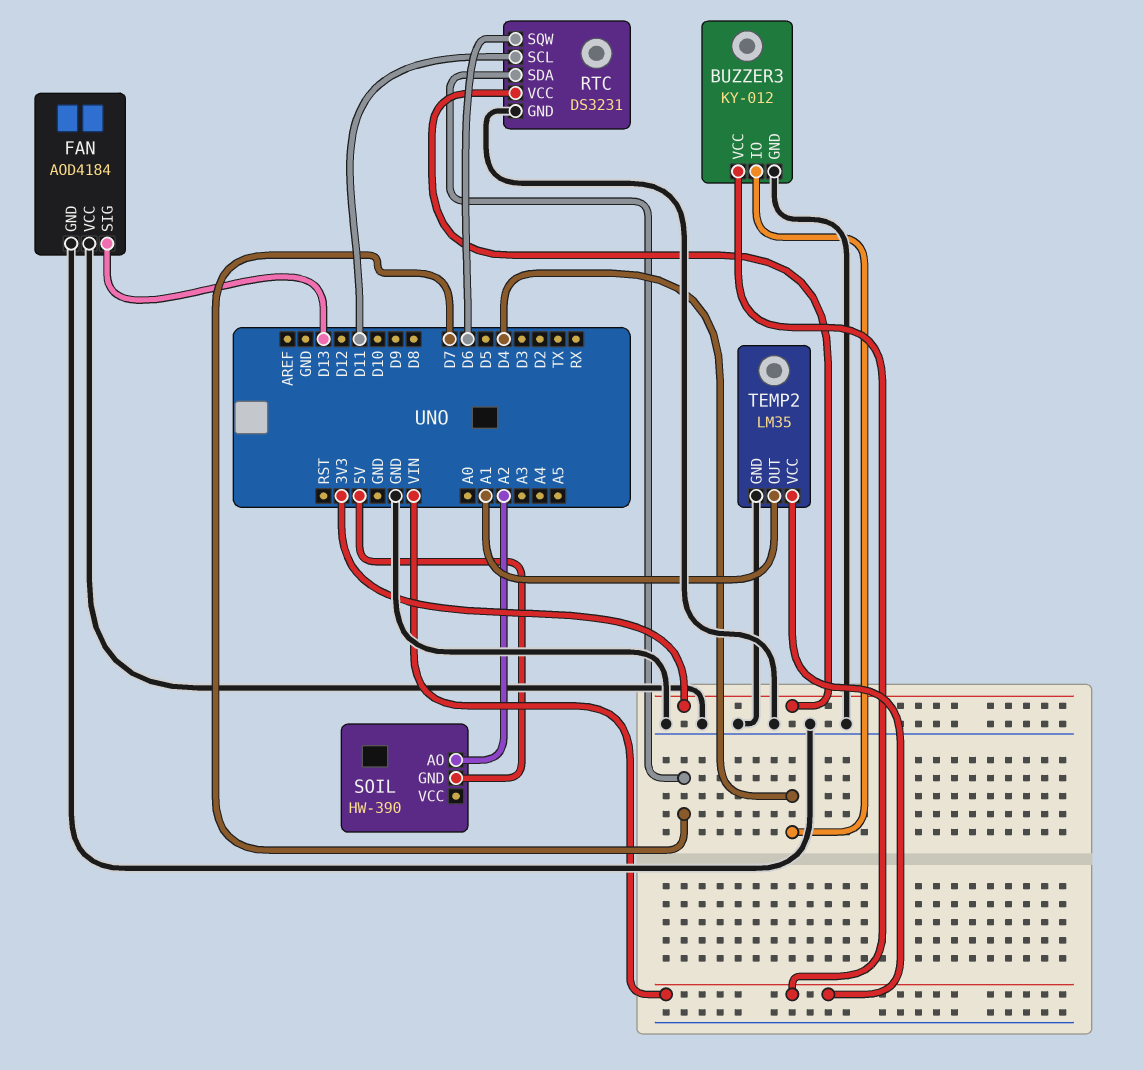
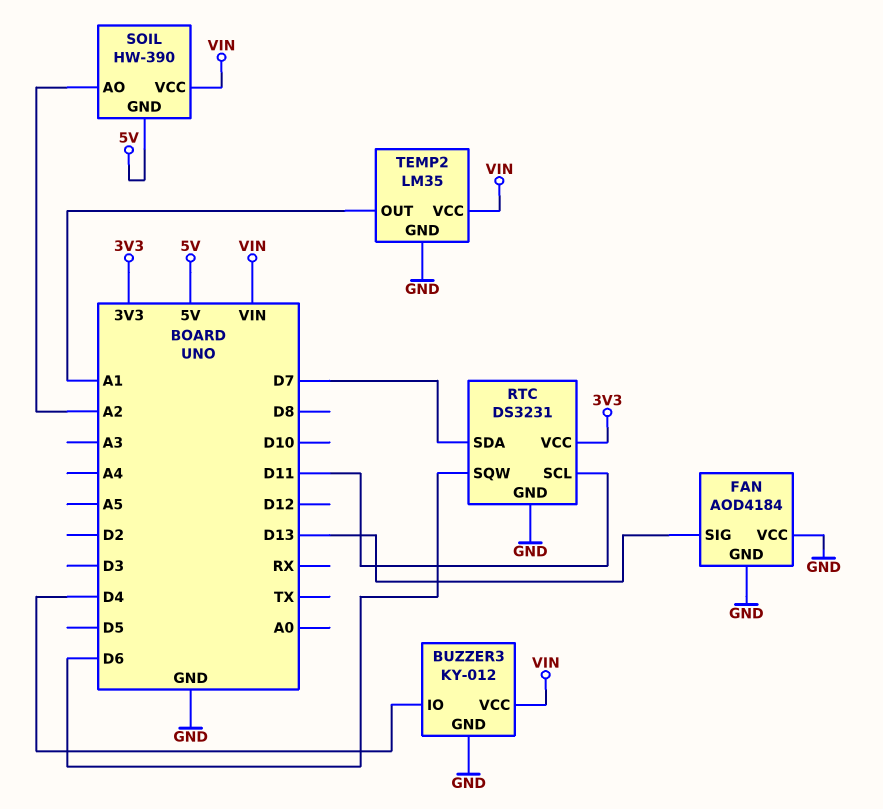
SOIL pin VCC: none -> VIN

